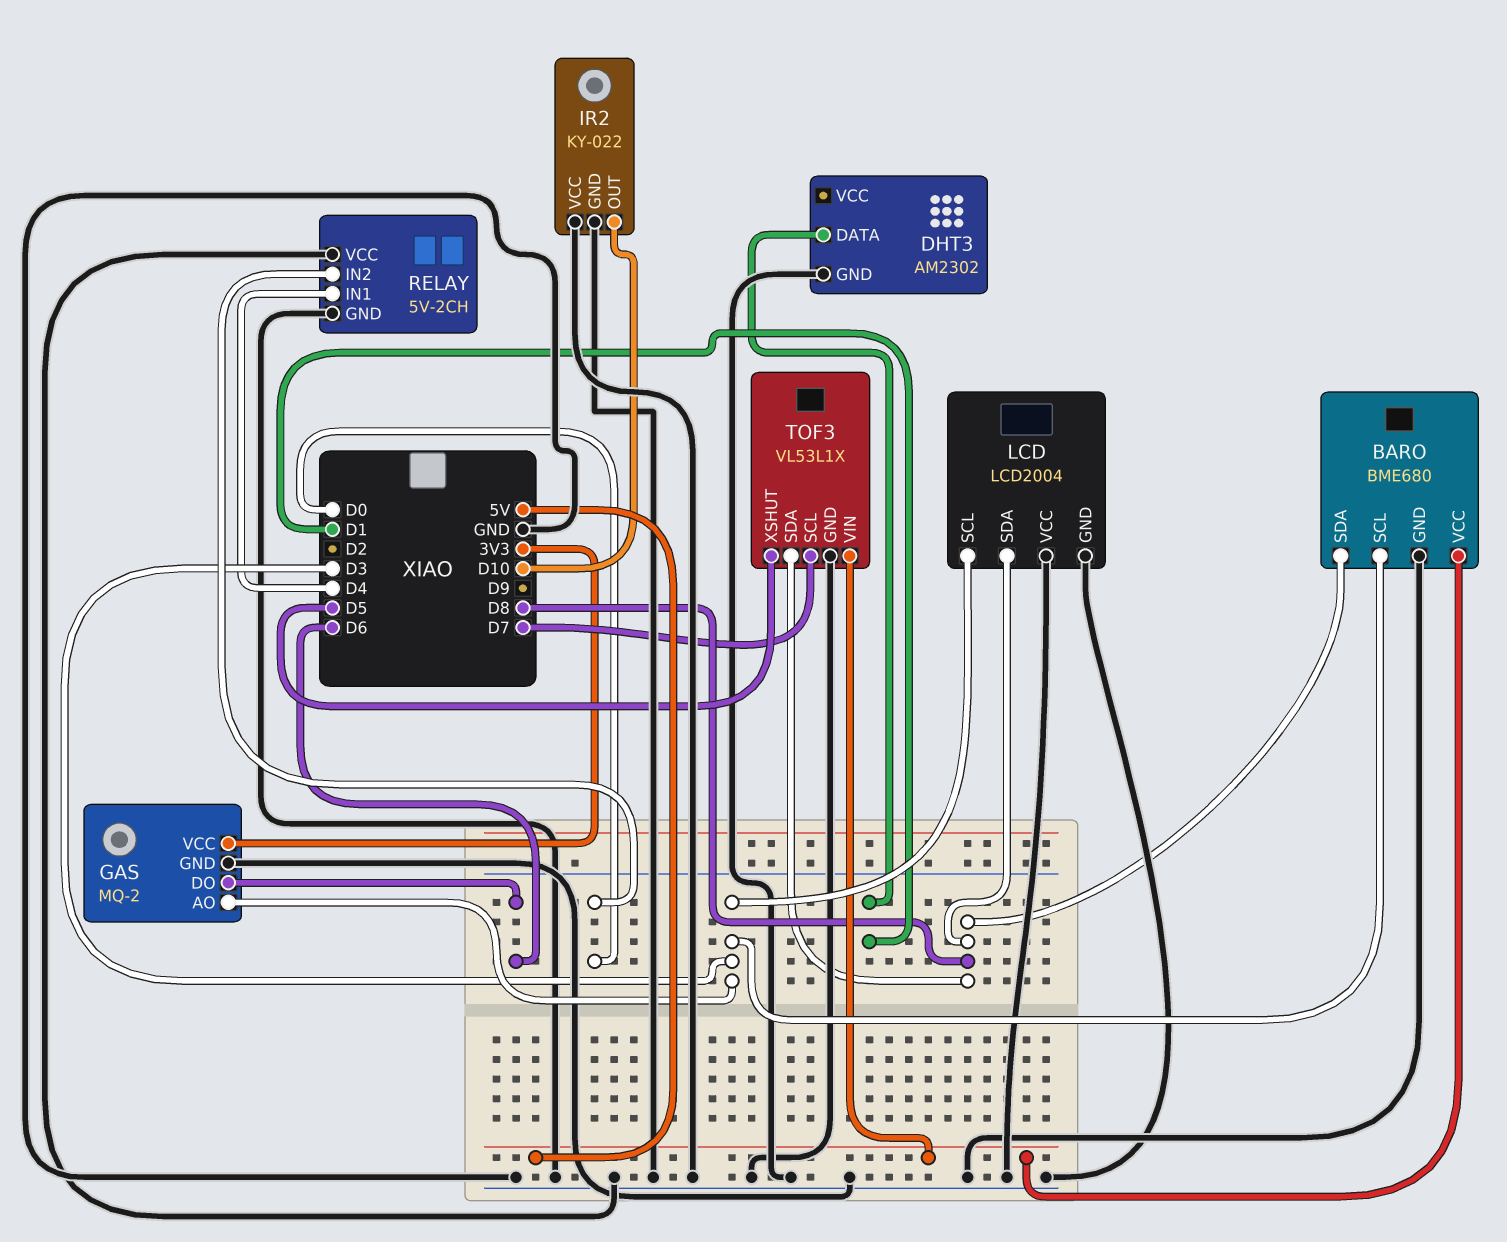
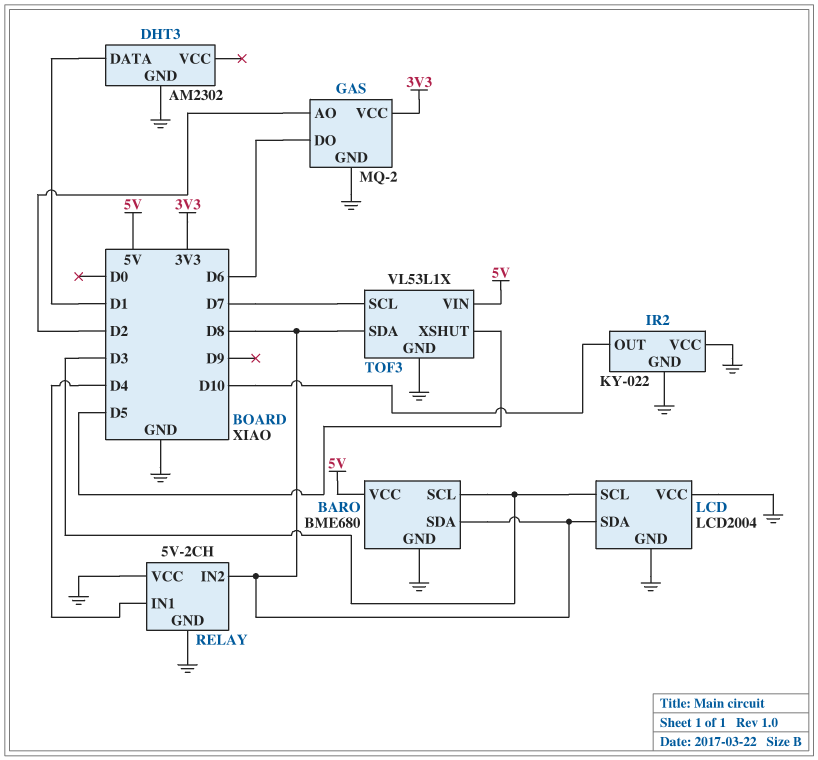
GAS pin AO: D3 -> D2
RELAY pin IN2: D0 -> D8

